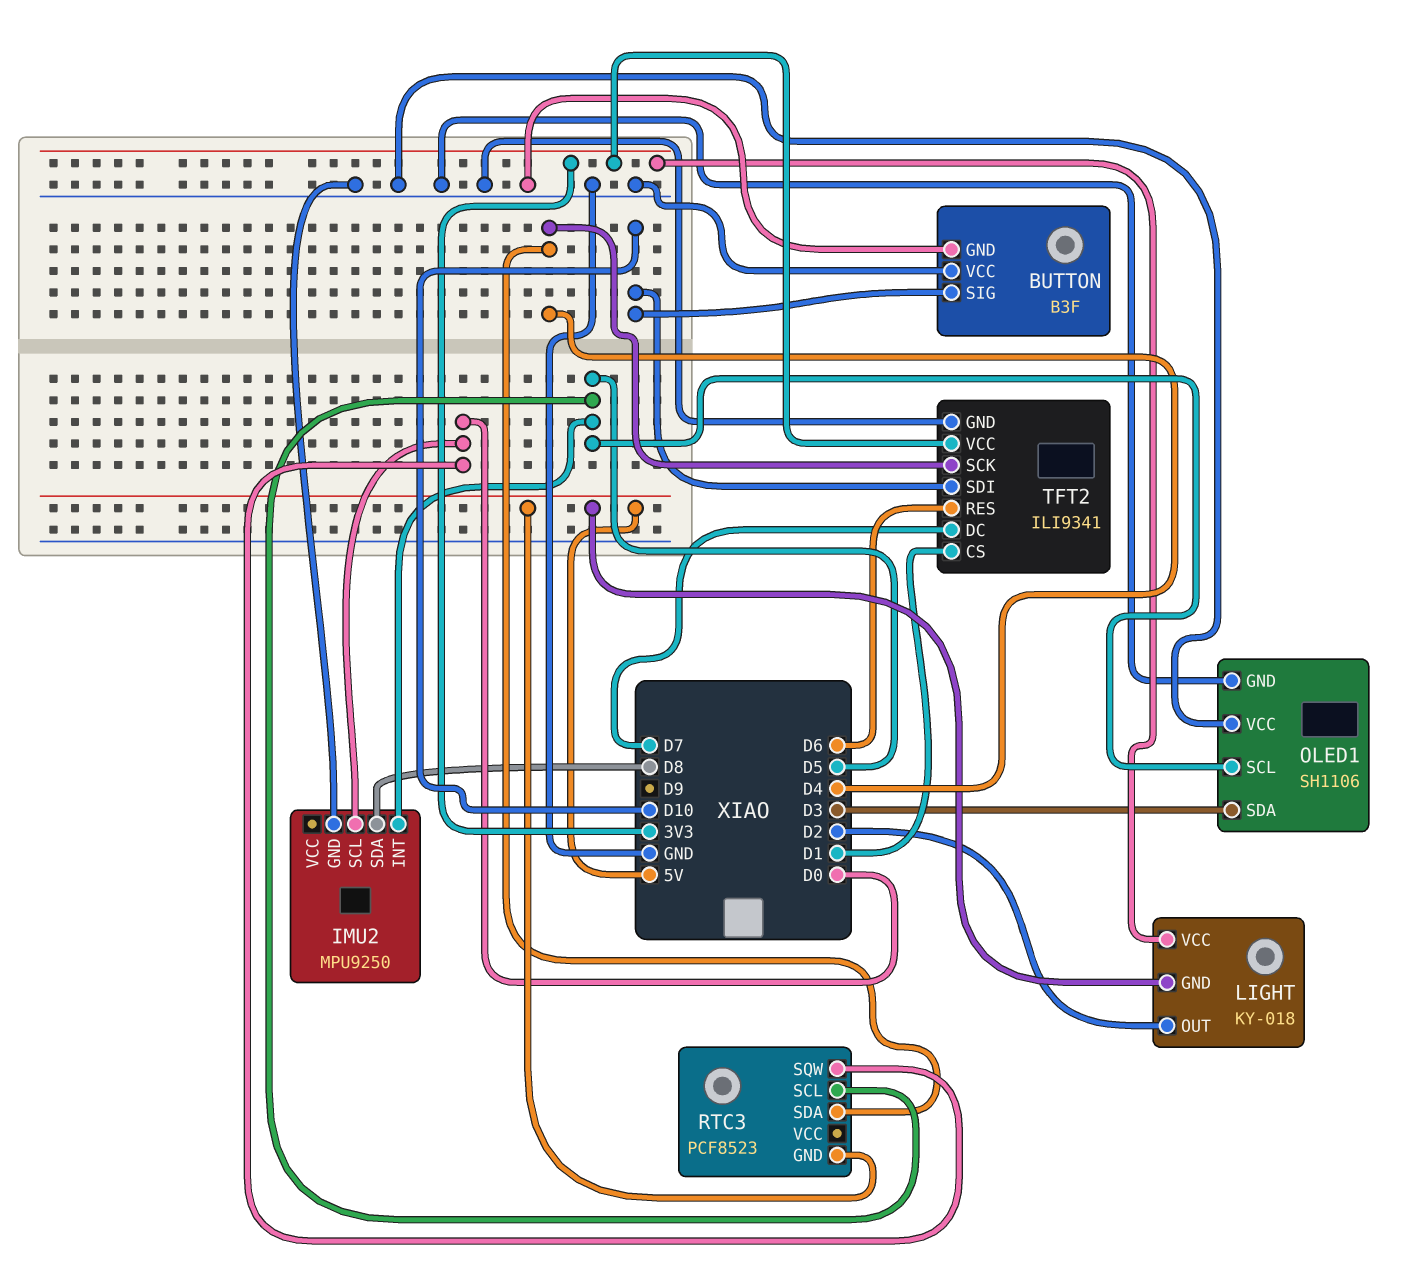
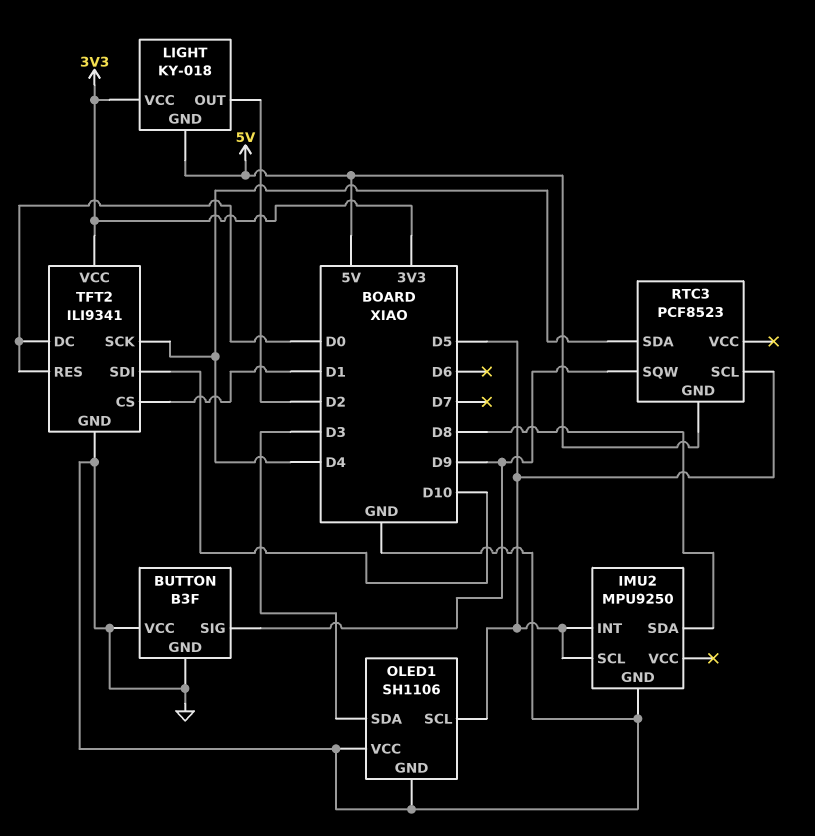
BUTTON pin SIG: D10 -> D9
IMU2 pin SCL: D0 -> D5
RTC3 pin SQW: D0 -> D9
TFT2 pin DC: D7 -> D0
TFT2 pin RES: D6 -> D0

